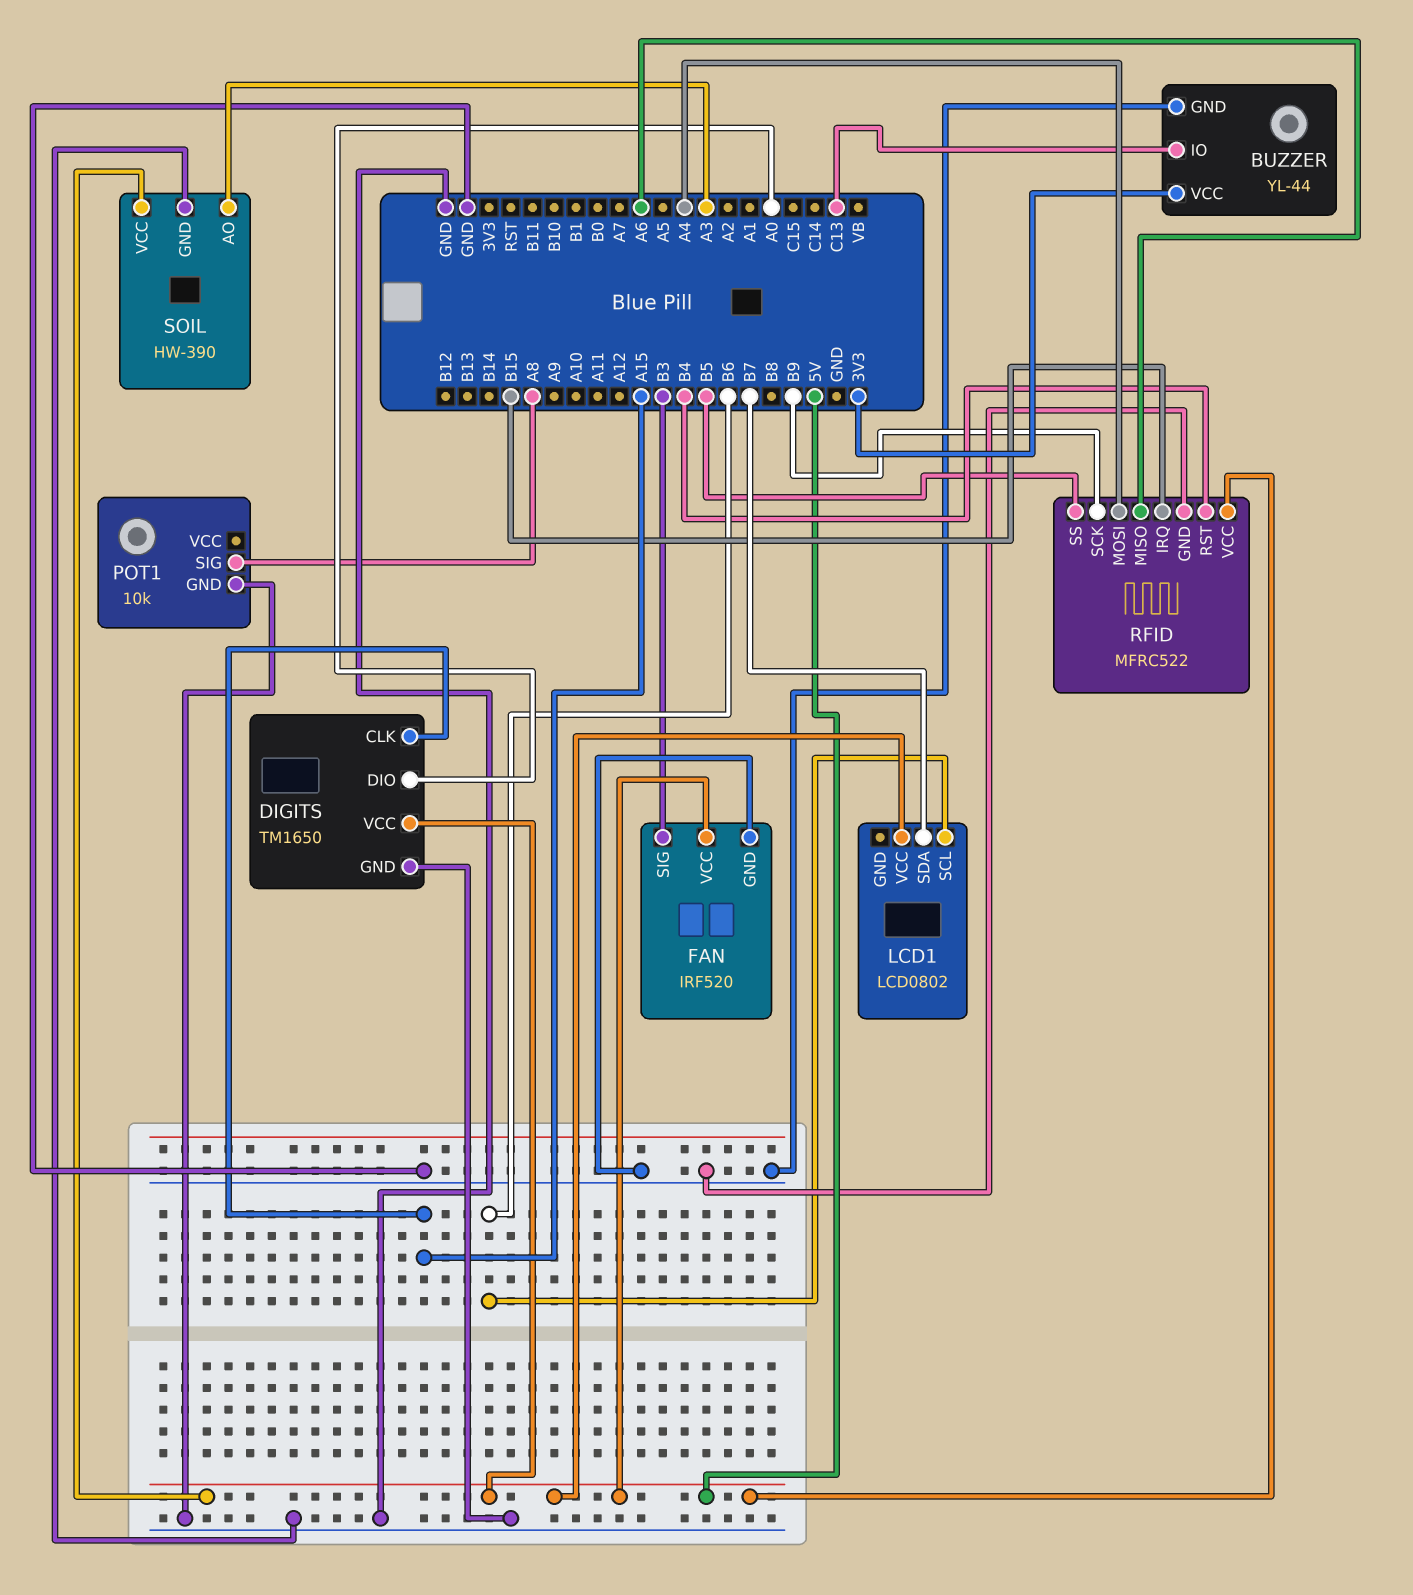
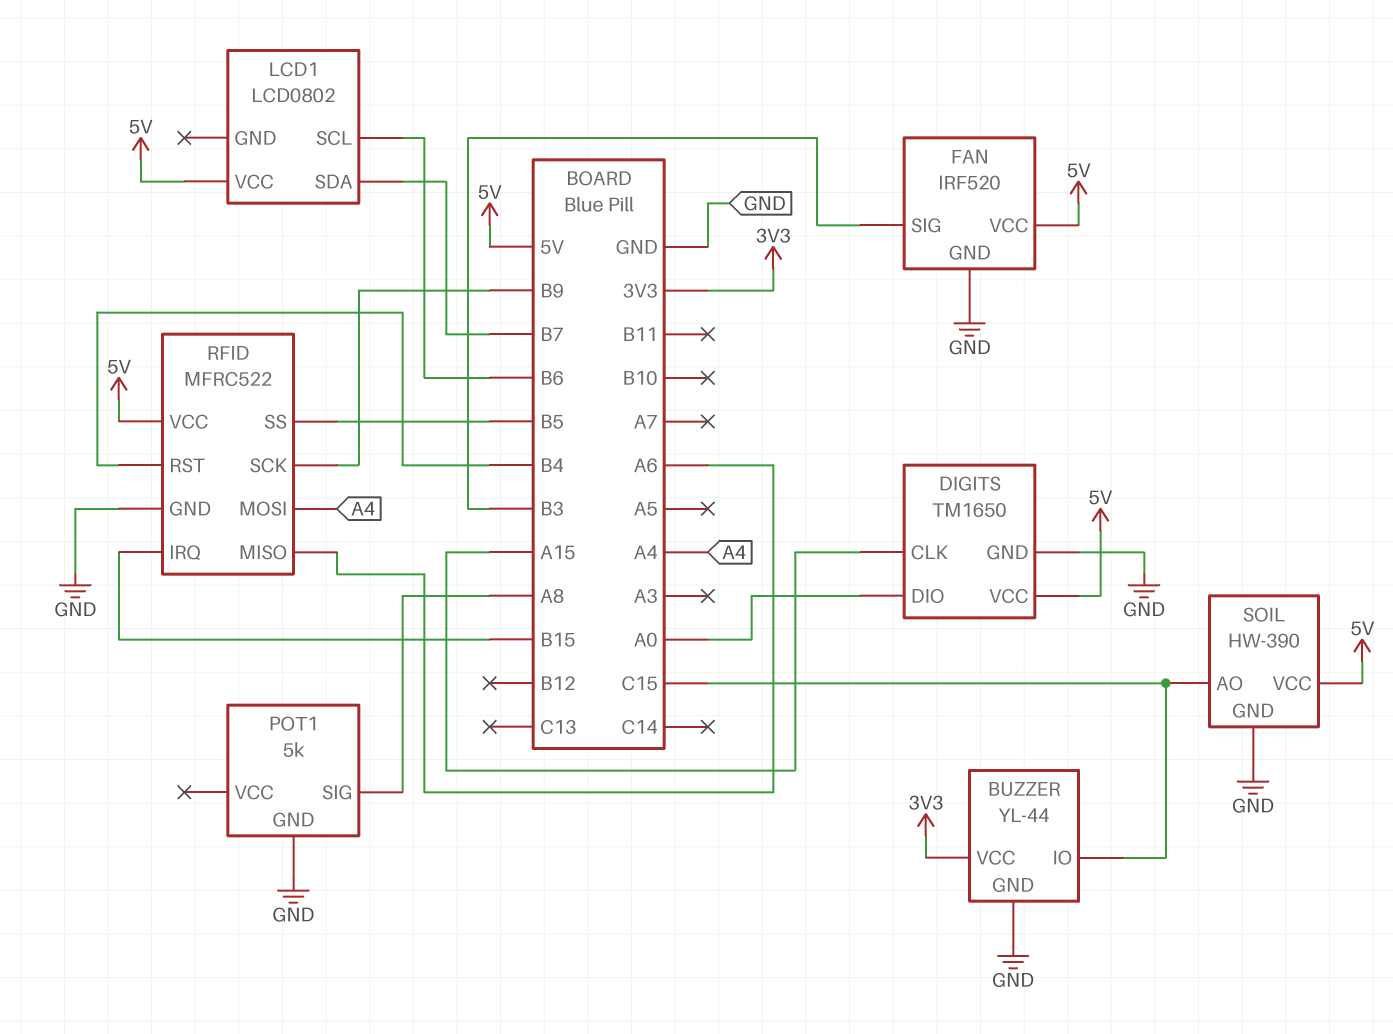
BUZZER pin IO: C13 -> C15
POT1: 10k -> 5k
SOIL pin AO: A3 -> C15

